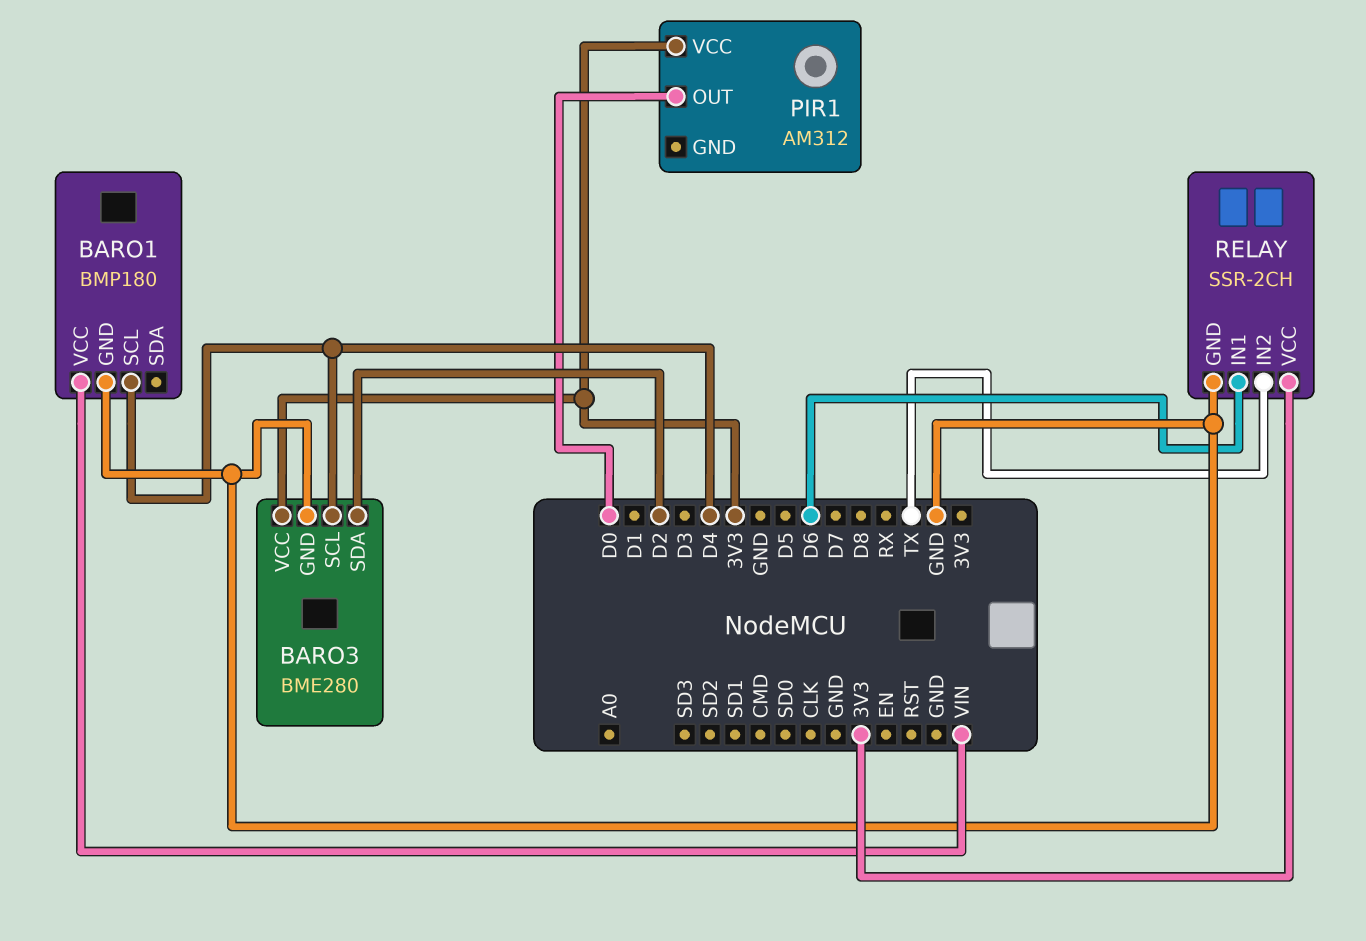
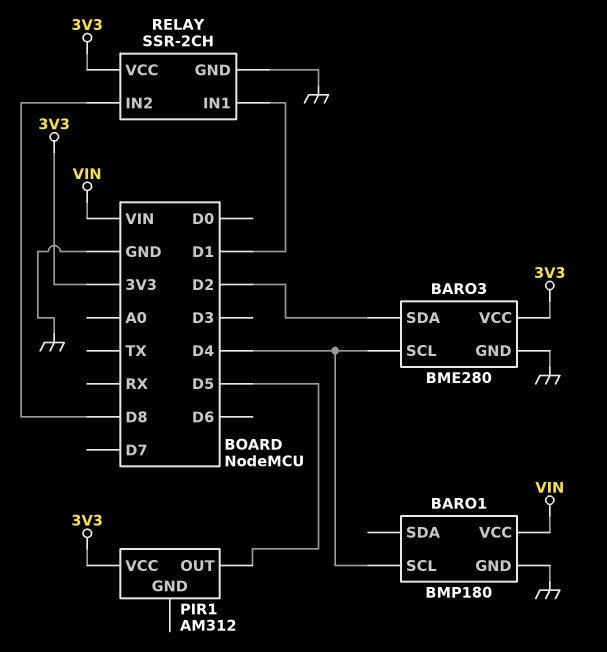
PIR1 pin OUT: D0 -> D5
RELAY pin IN1: D6 -> D1
RELAY pin IN2: TX -> D8

